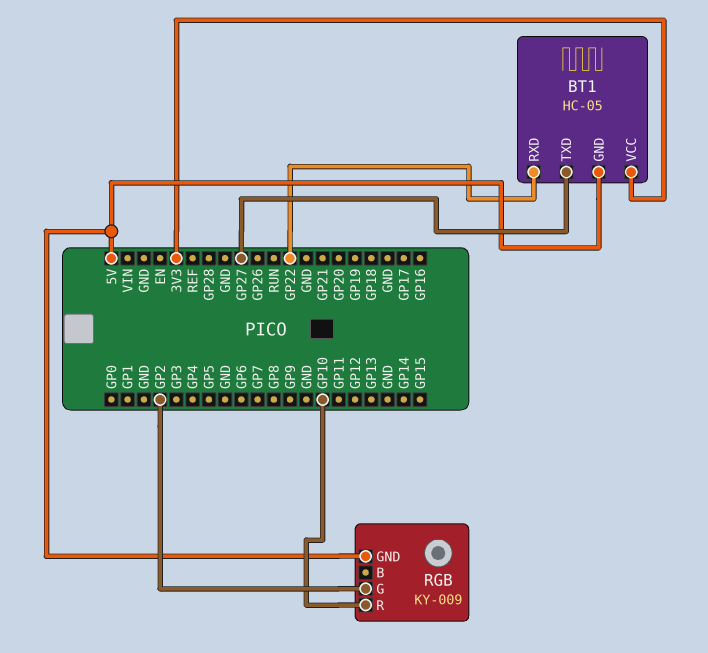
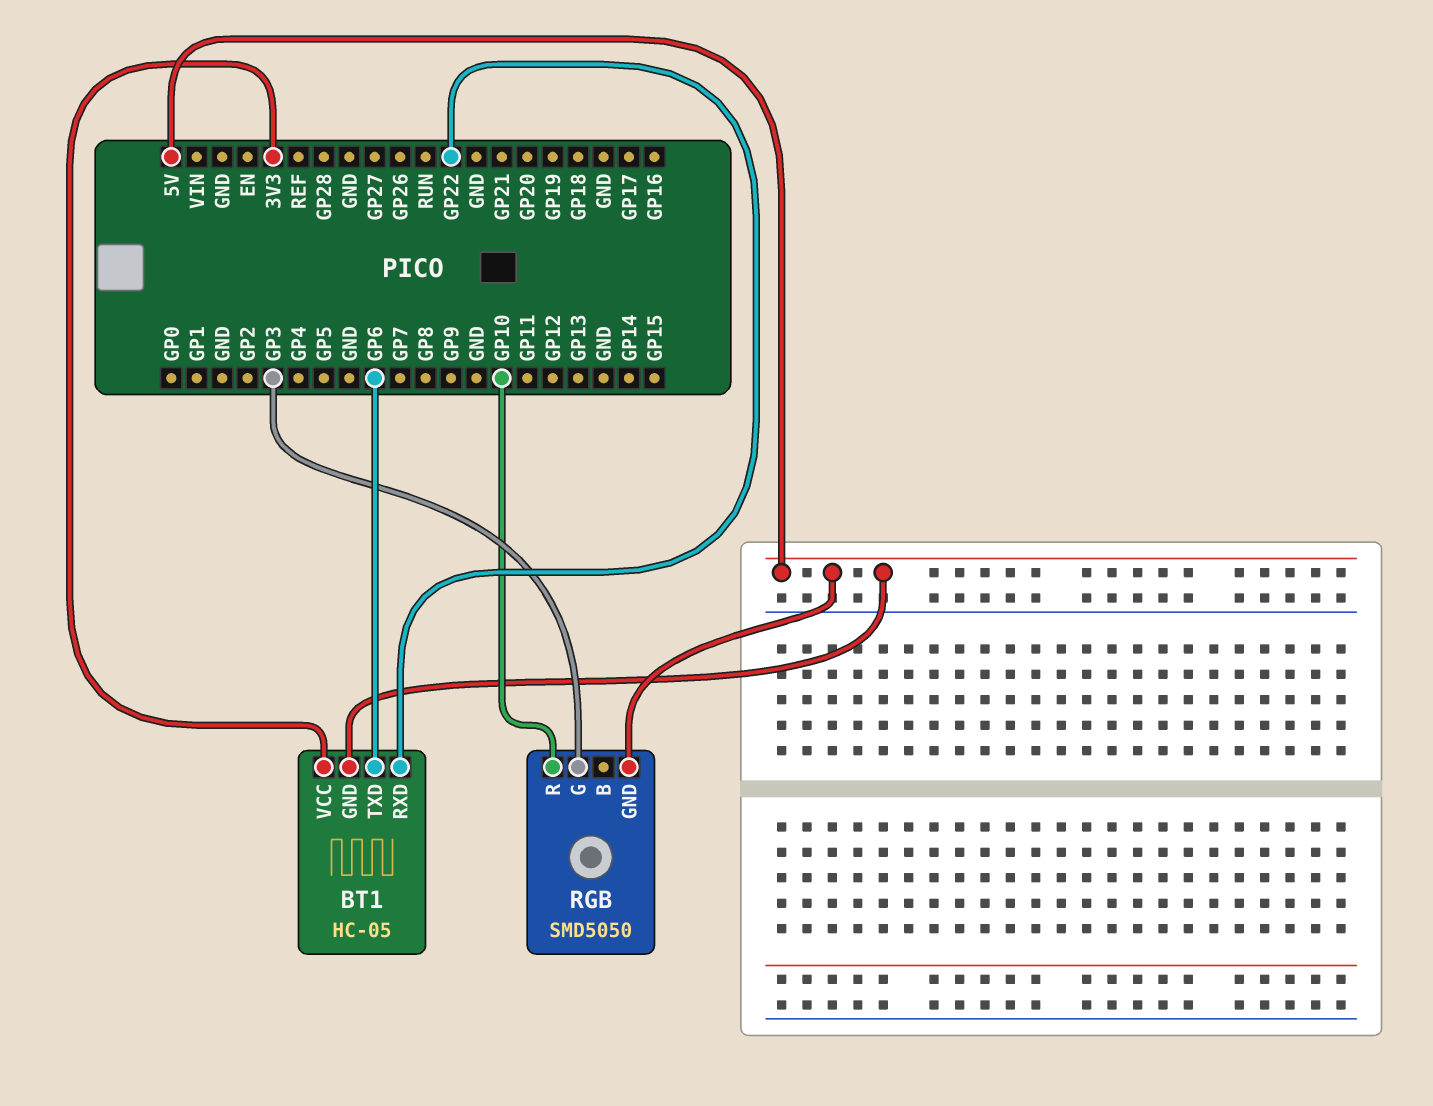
BT1 pin TXD: GP27 -> GP6
RGB: KY-009 -> SMD5050
RGB pin G: GP2 -> GP3

